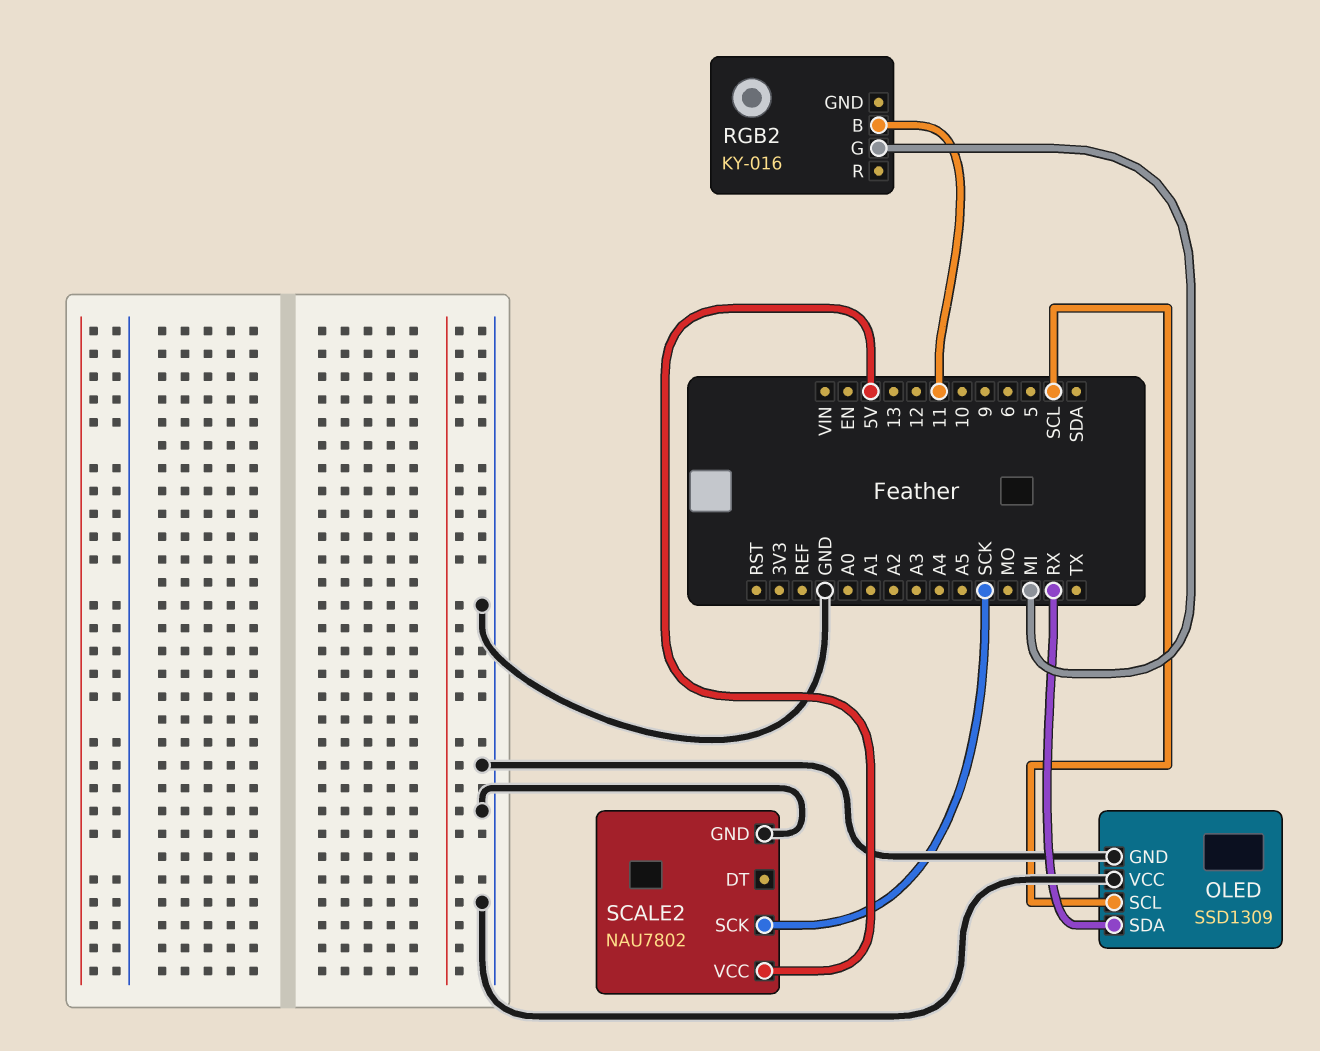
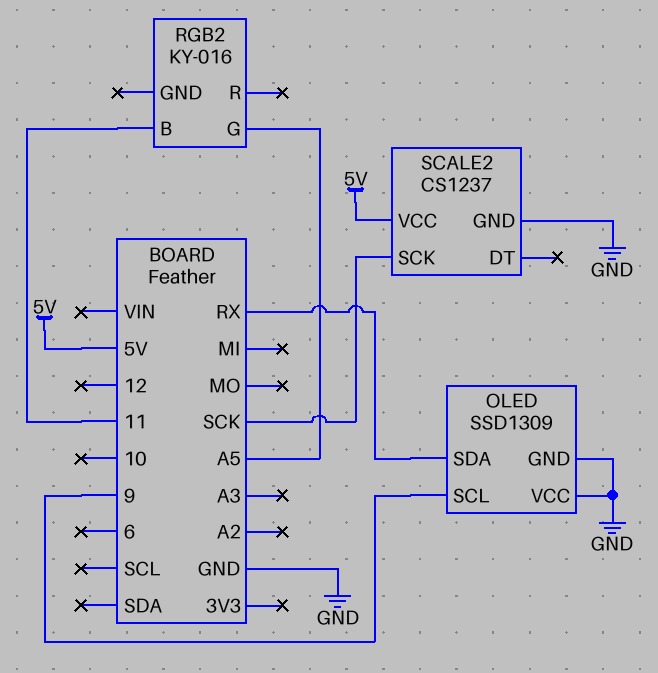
OLED pin SCL: SCL -> 9
RGB2 pin G: MI -> A5
SCALE2: NAU7802 -> CS1237

